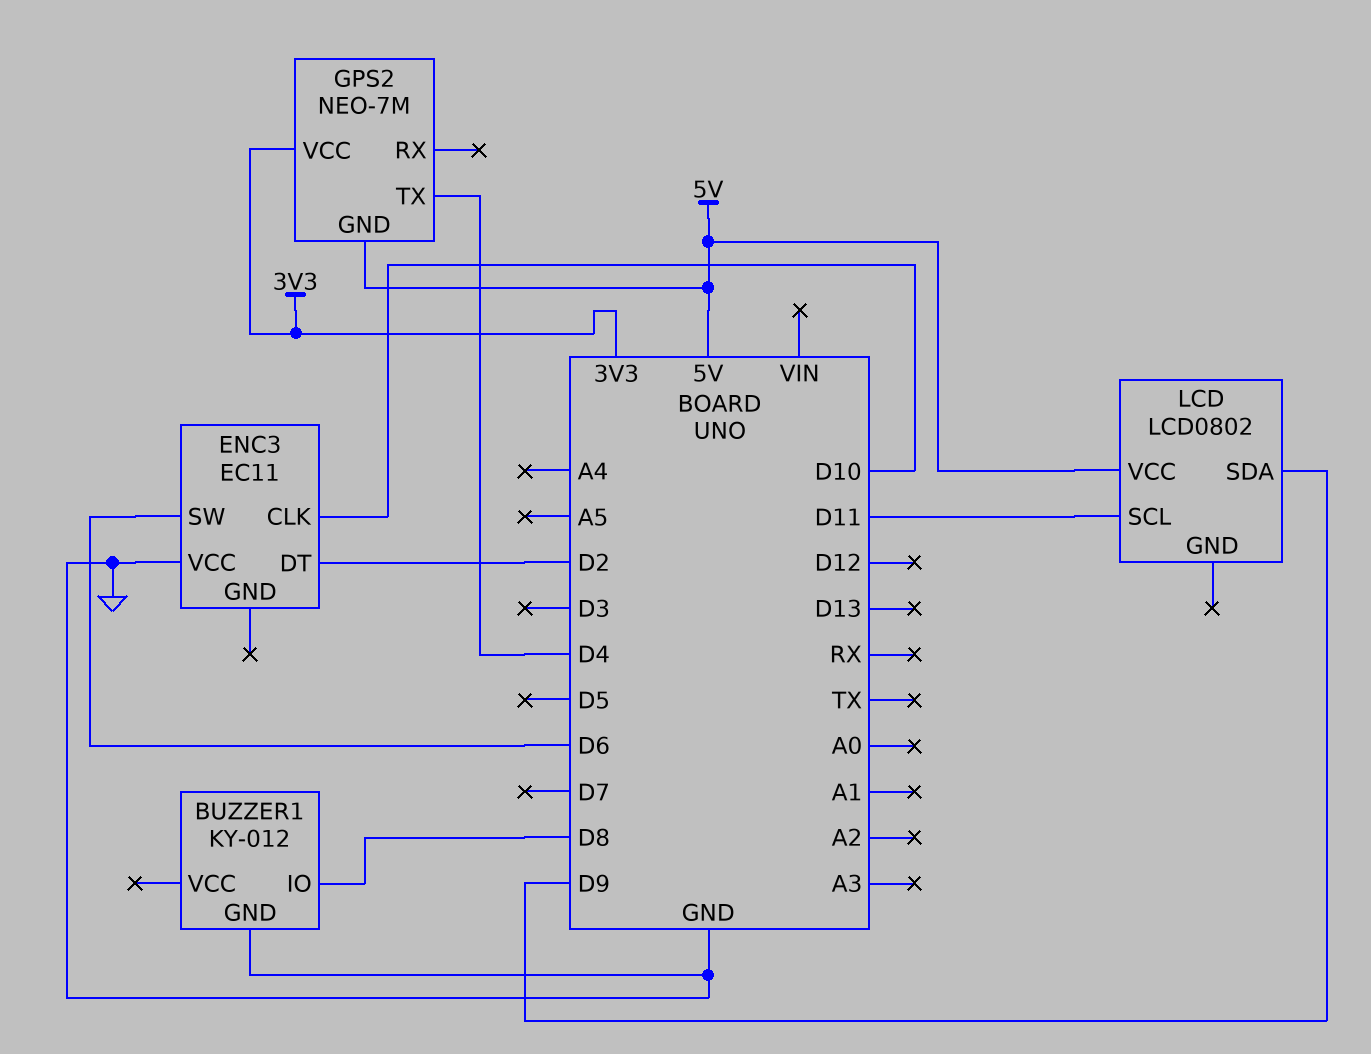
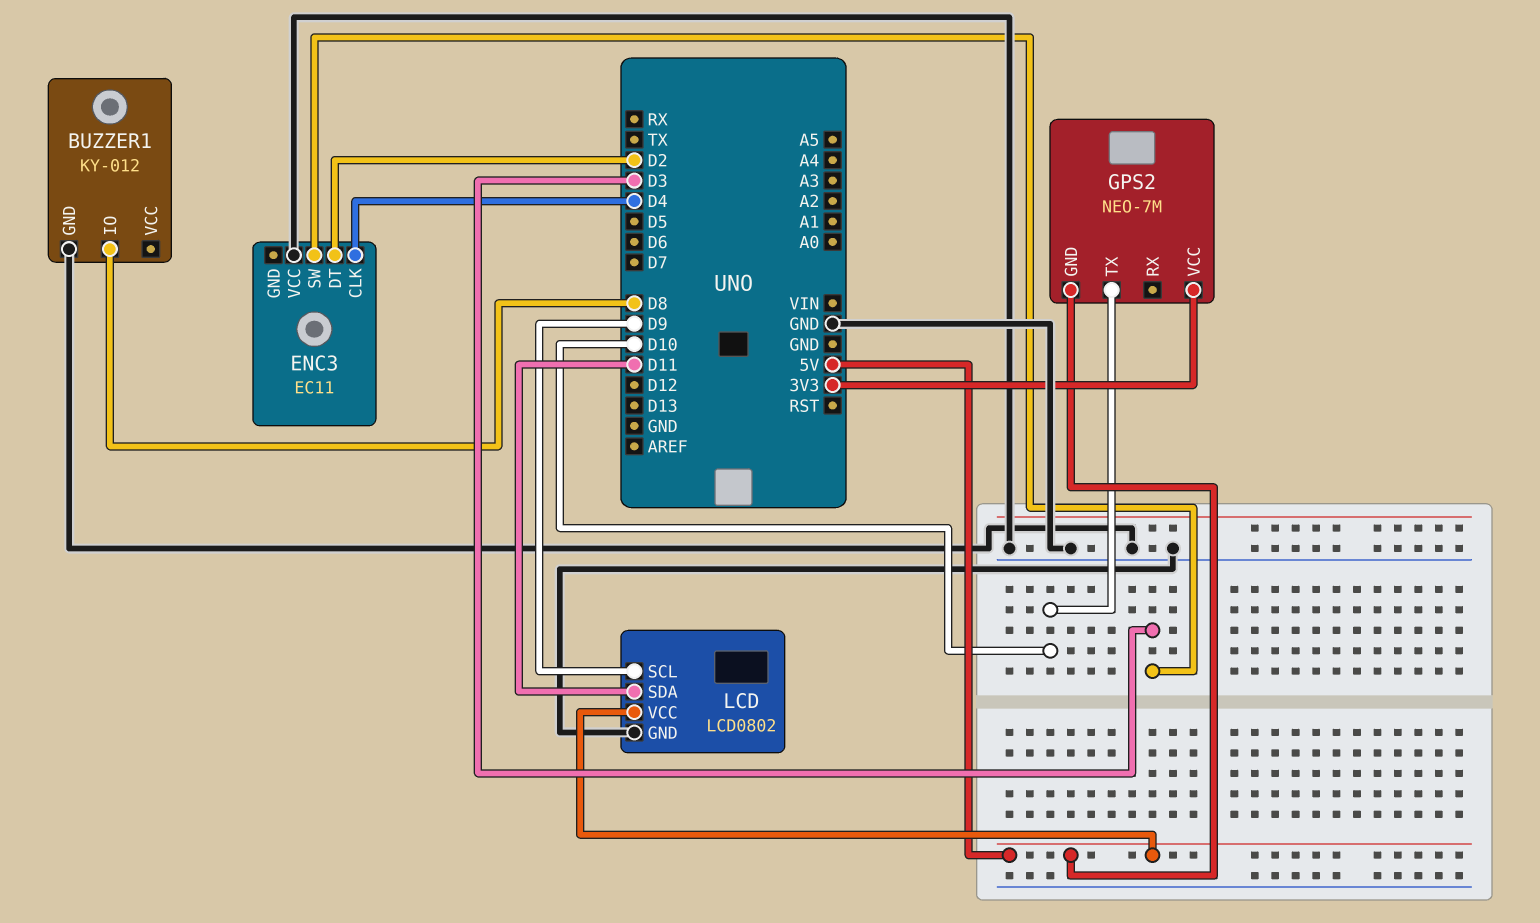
ENC3 pin CLK: D10 -> D4
ENC3 pin SW: D6 -> D3
GPS2 pin TX: D4 -> D10
LCD pin GND: none -> GND
LCD pin SCL: D11 -> D9
LCD pin SDA: D9 -> D11

